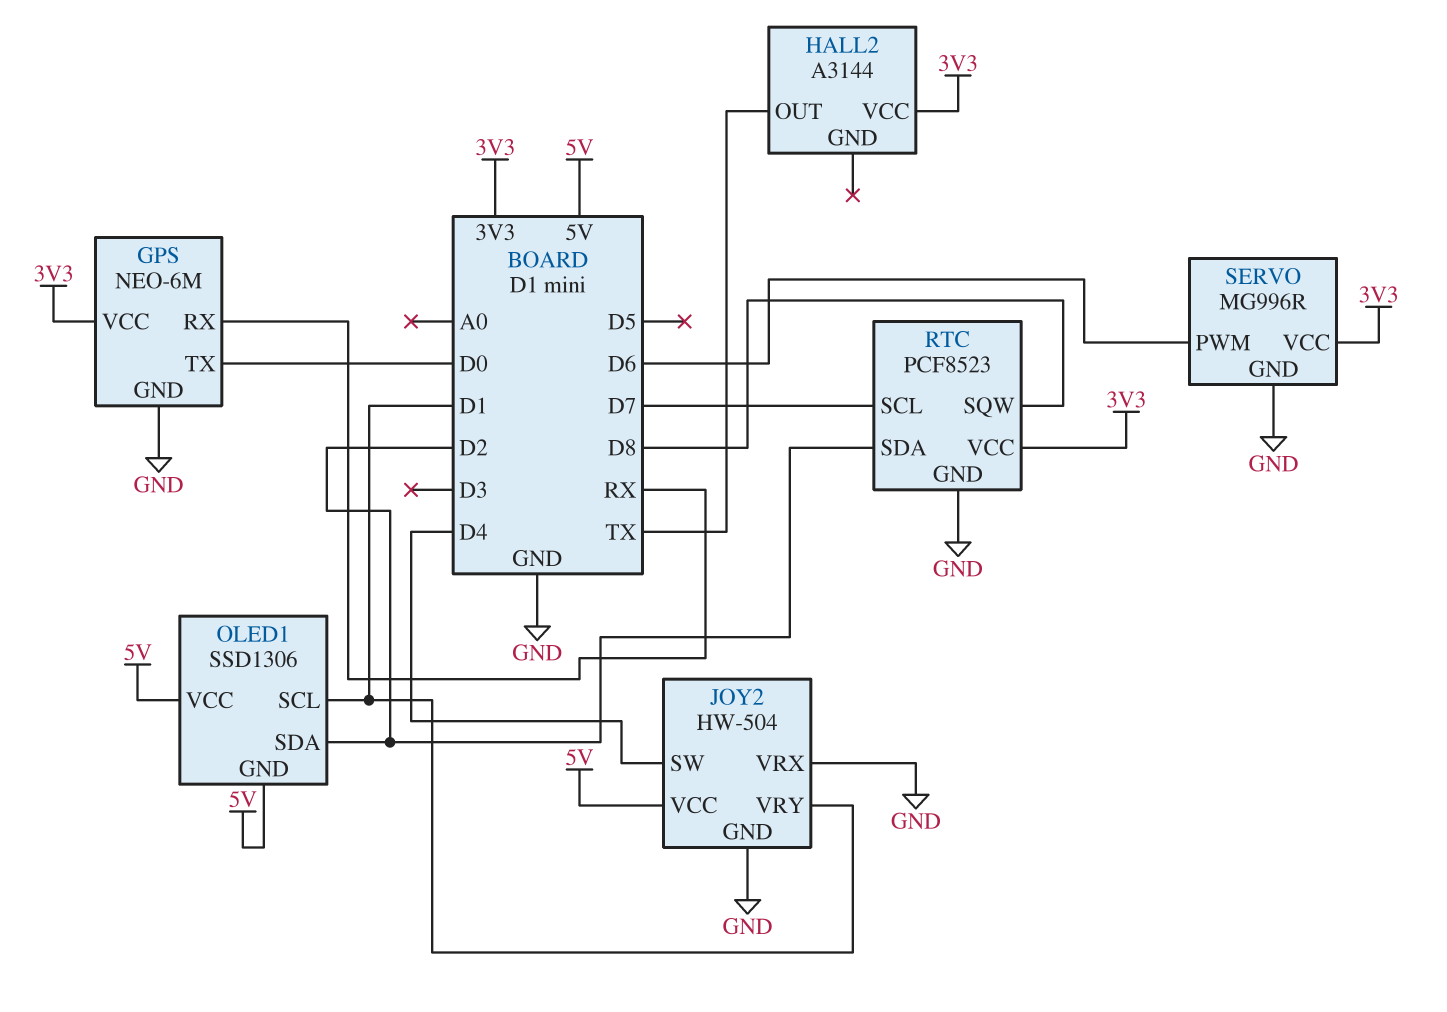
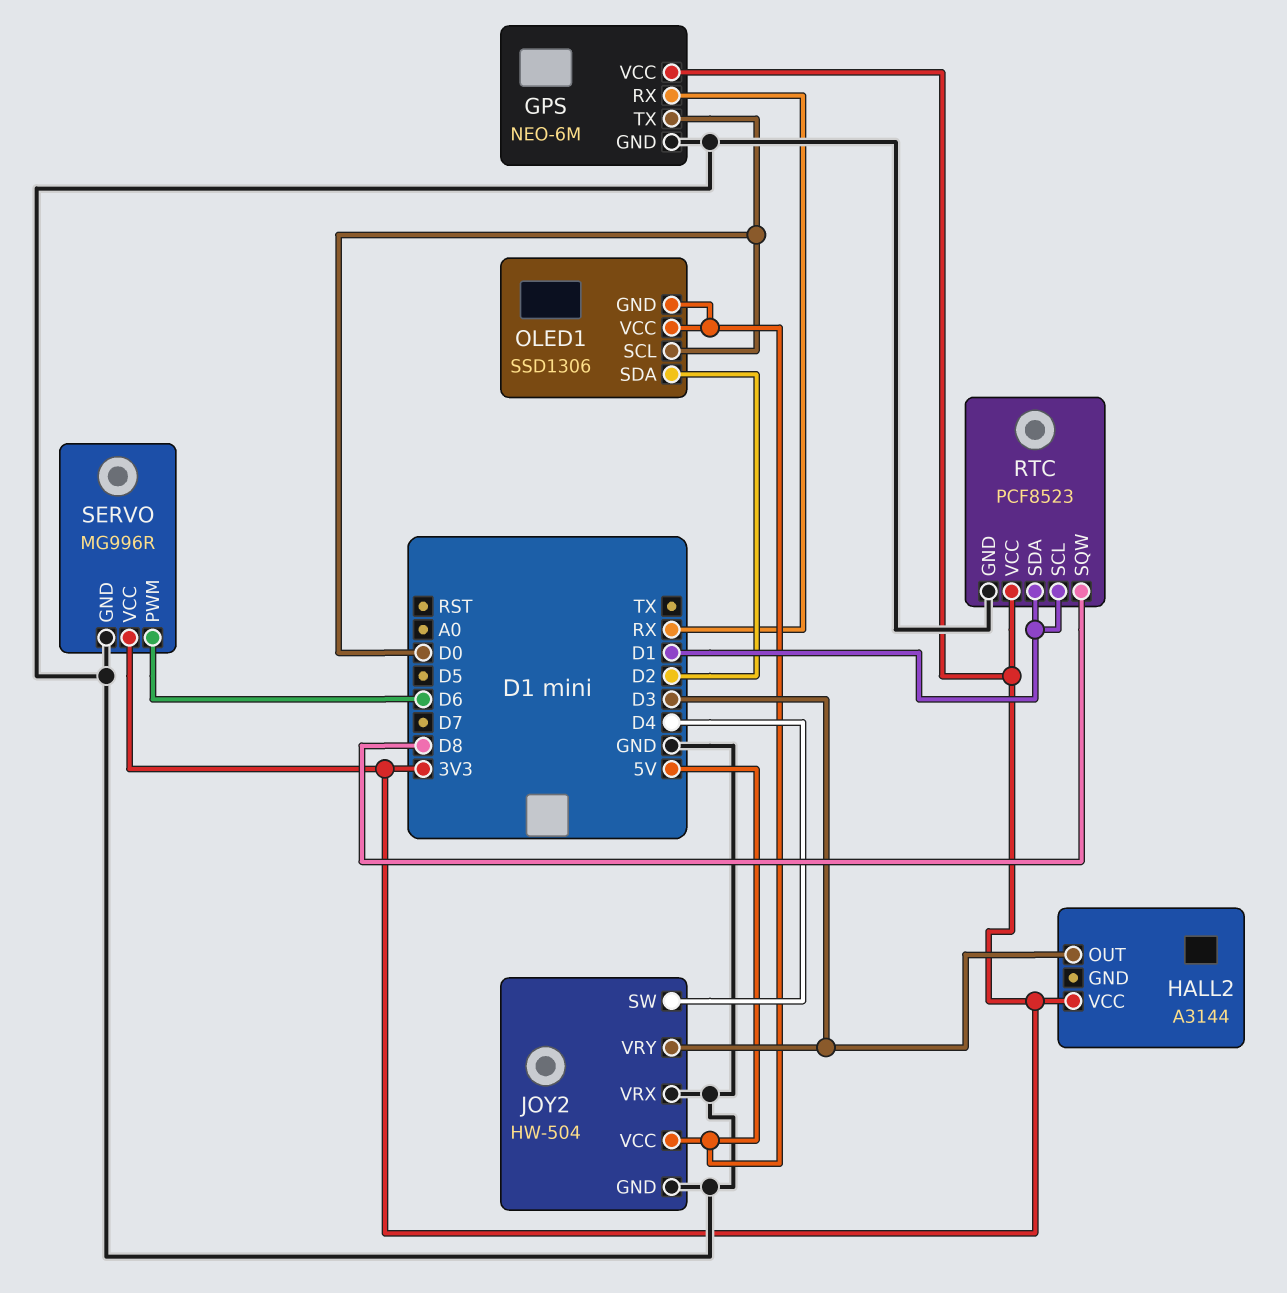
HALL2 pin OUT: TX -> D3
JOY2 pin VRY: D1 -> D3
OLED1 pin SCL: D1 -> D0
RTC pin SCL: D7 -> D1
RTC pin SDA: D2 -> D1

